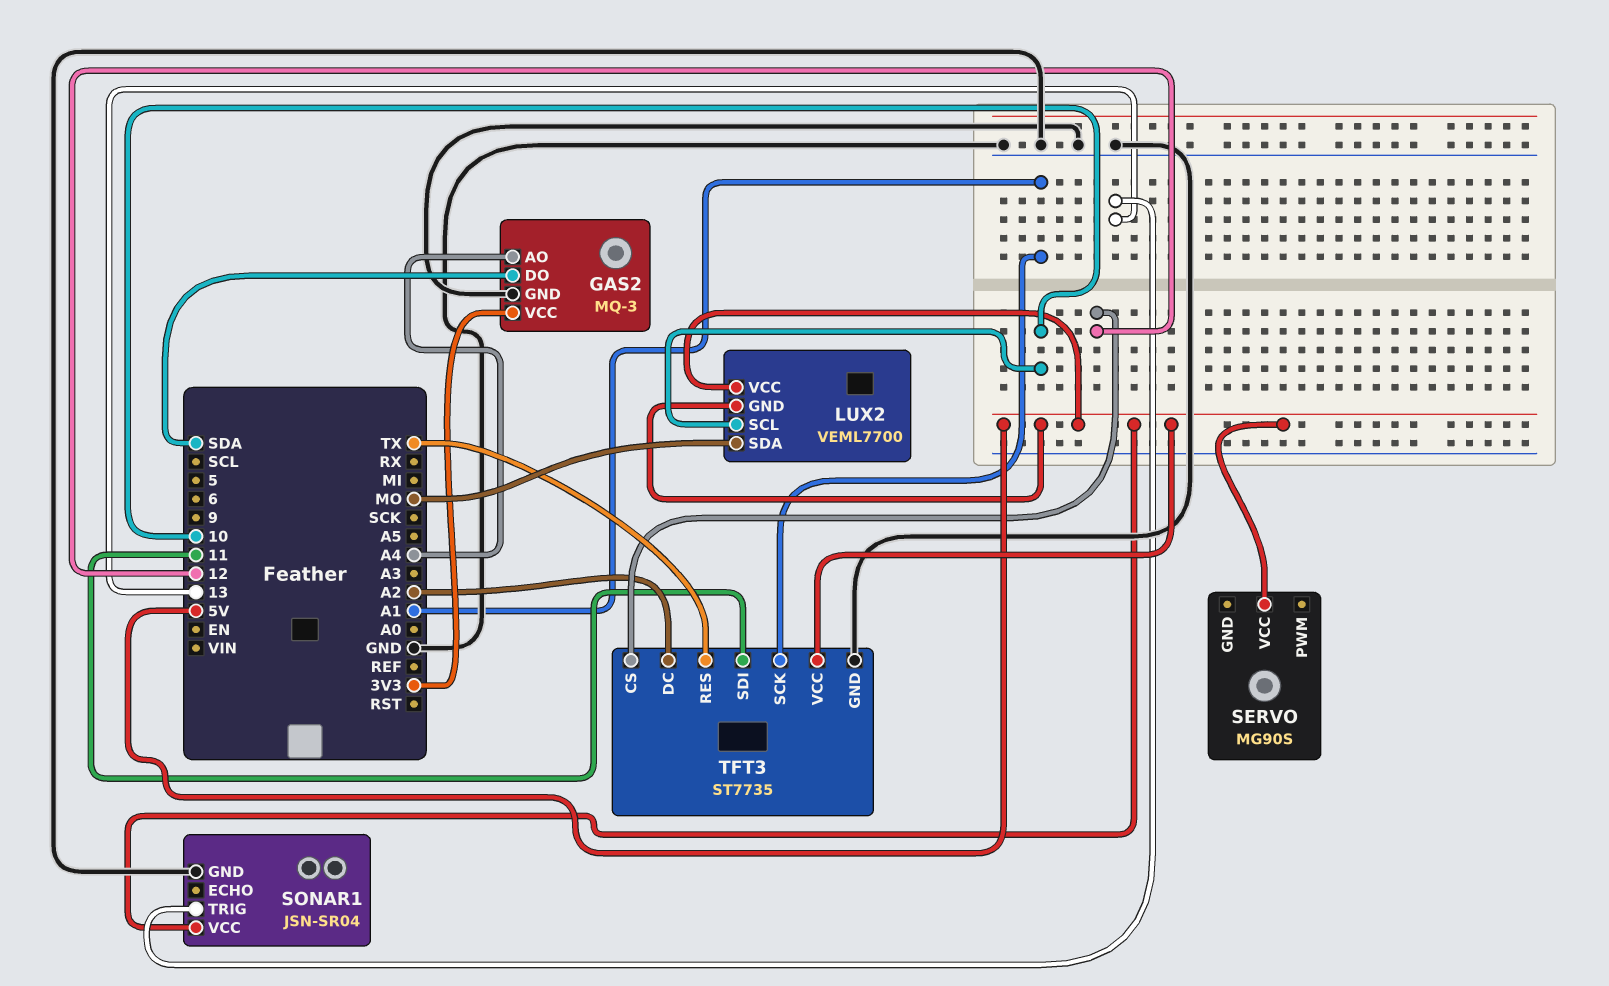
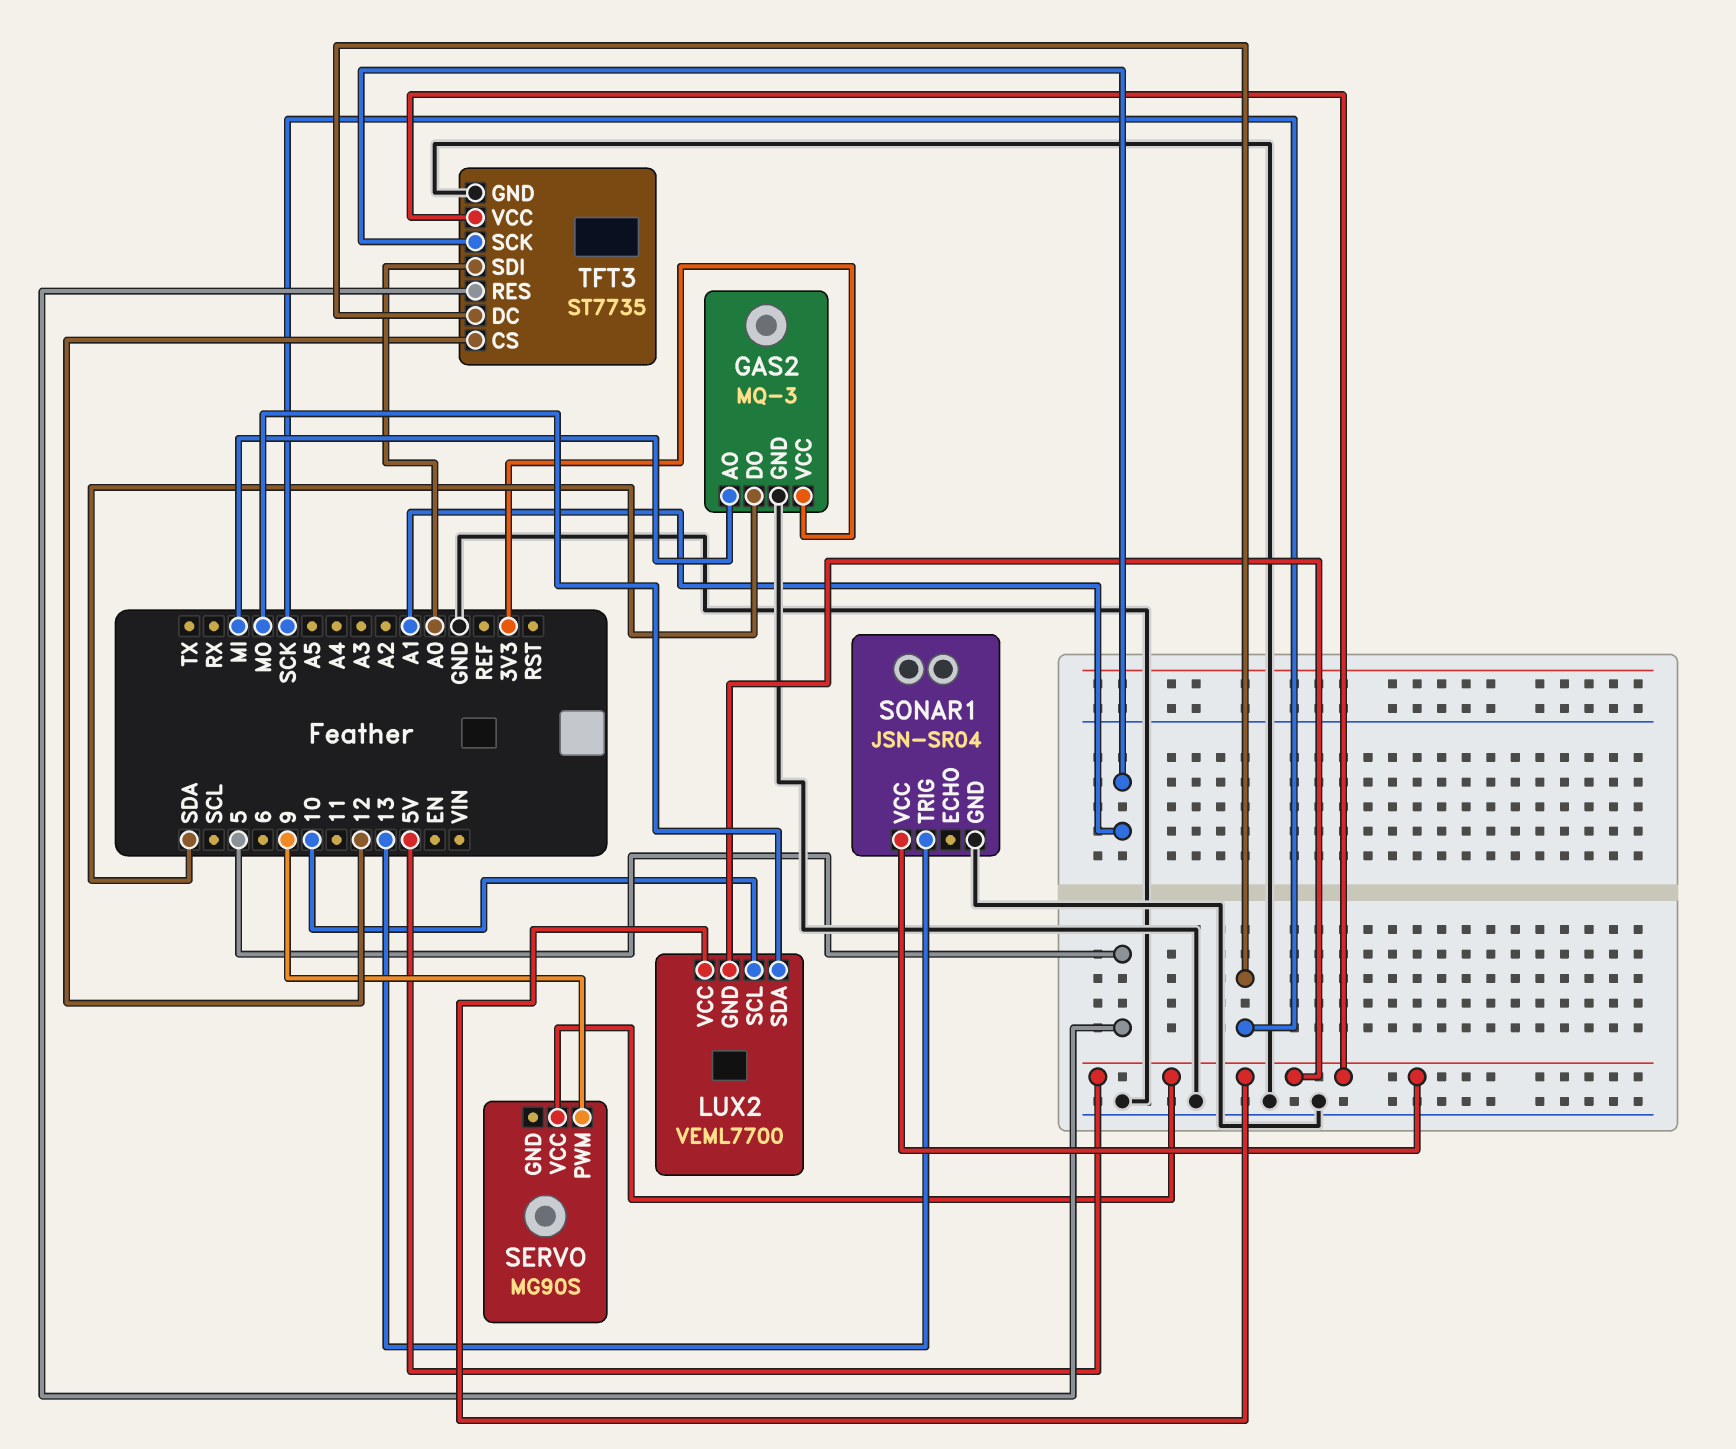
GAS2 pin AO: A4 -> MI
SERVO pin PWM: none -> 9
TFT3 pin DC: A2 -> SCK
TFT3 pin RES: TX -> 5
TFT3 pin SDI: 11 -> A0

